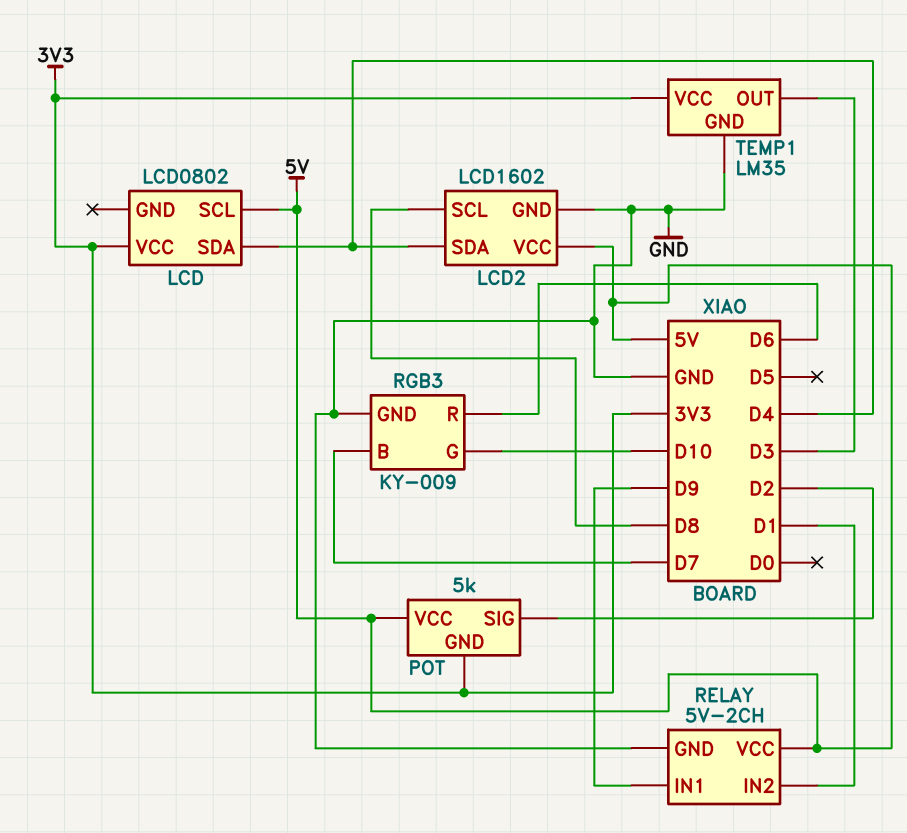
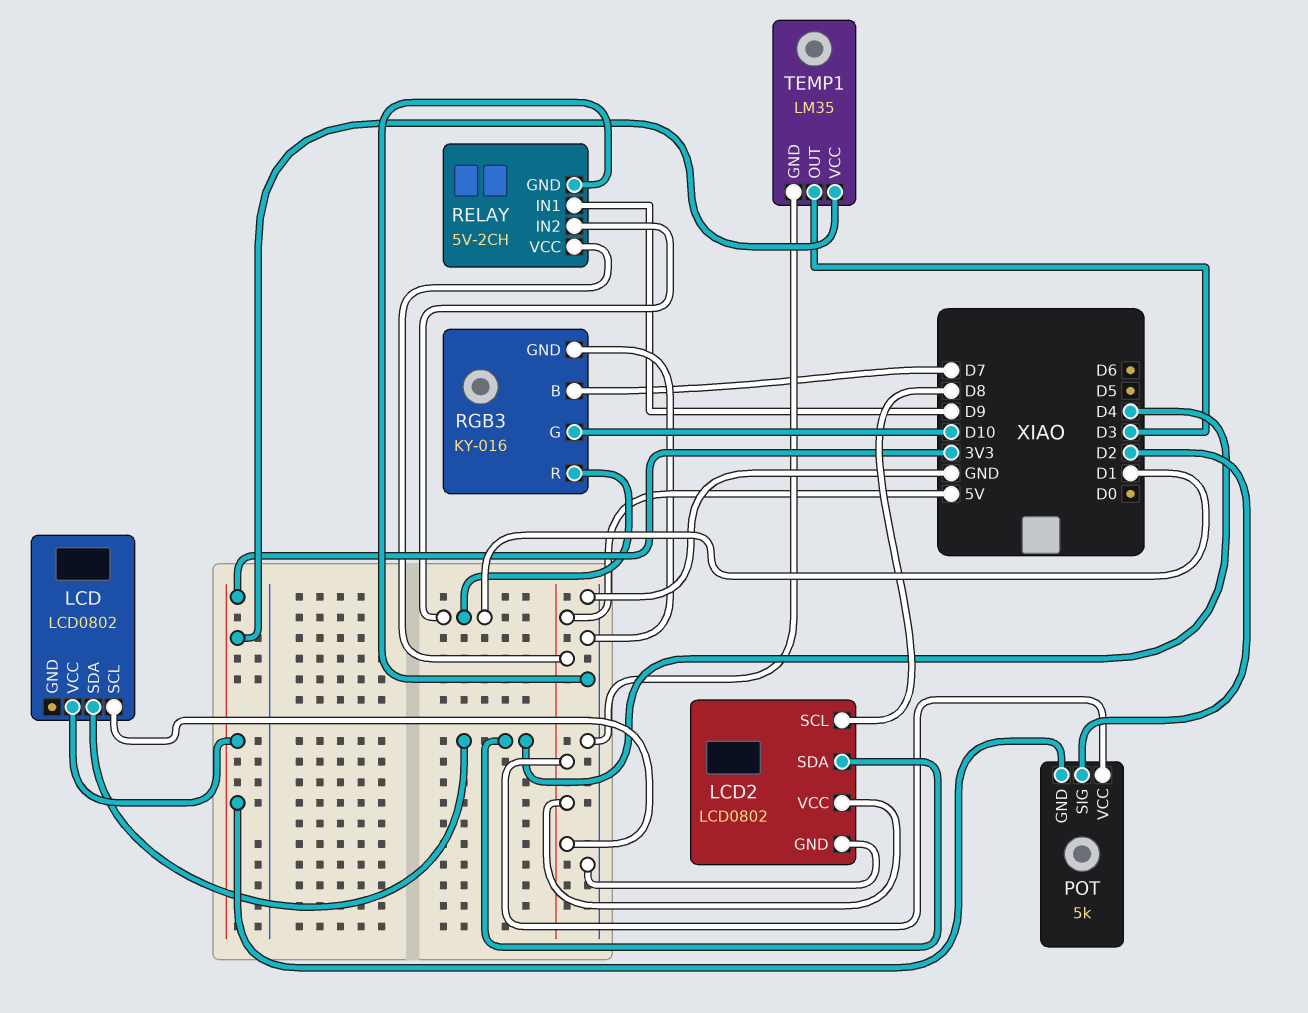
LCD2: LCD1602 -> LCD0802
RGB3: KY-009 -> KY-016
RGB3 pin R: D6 -> D1

